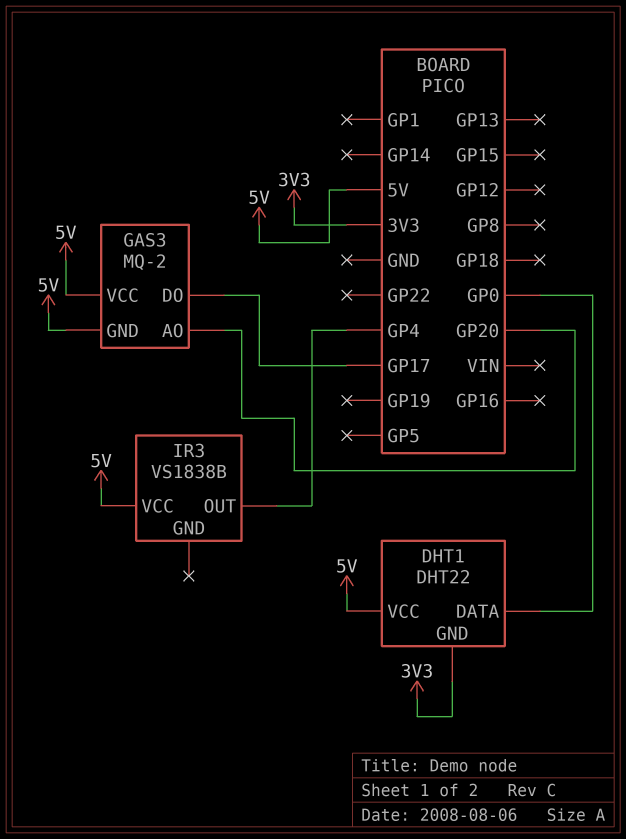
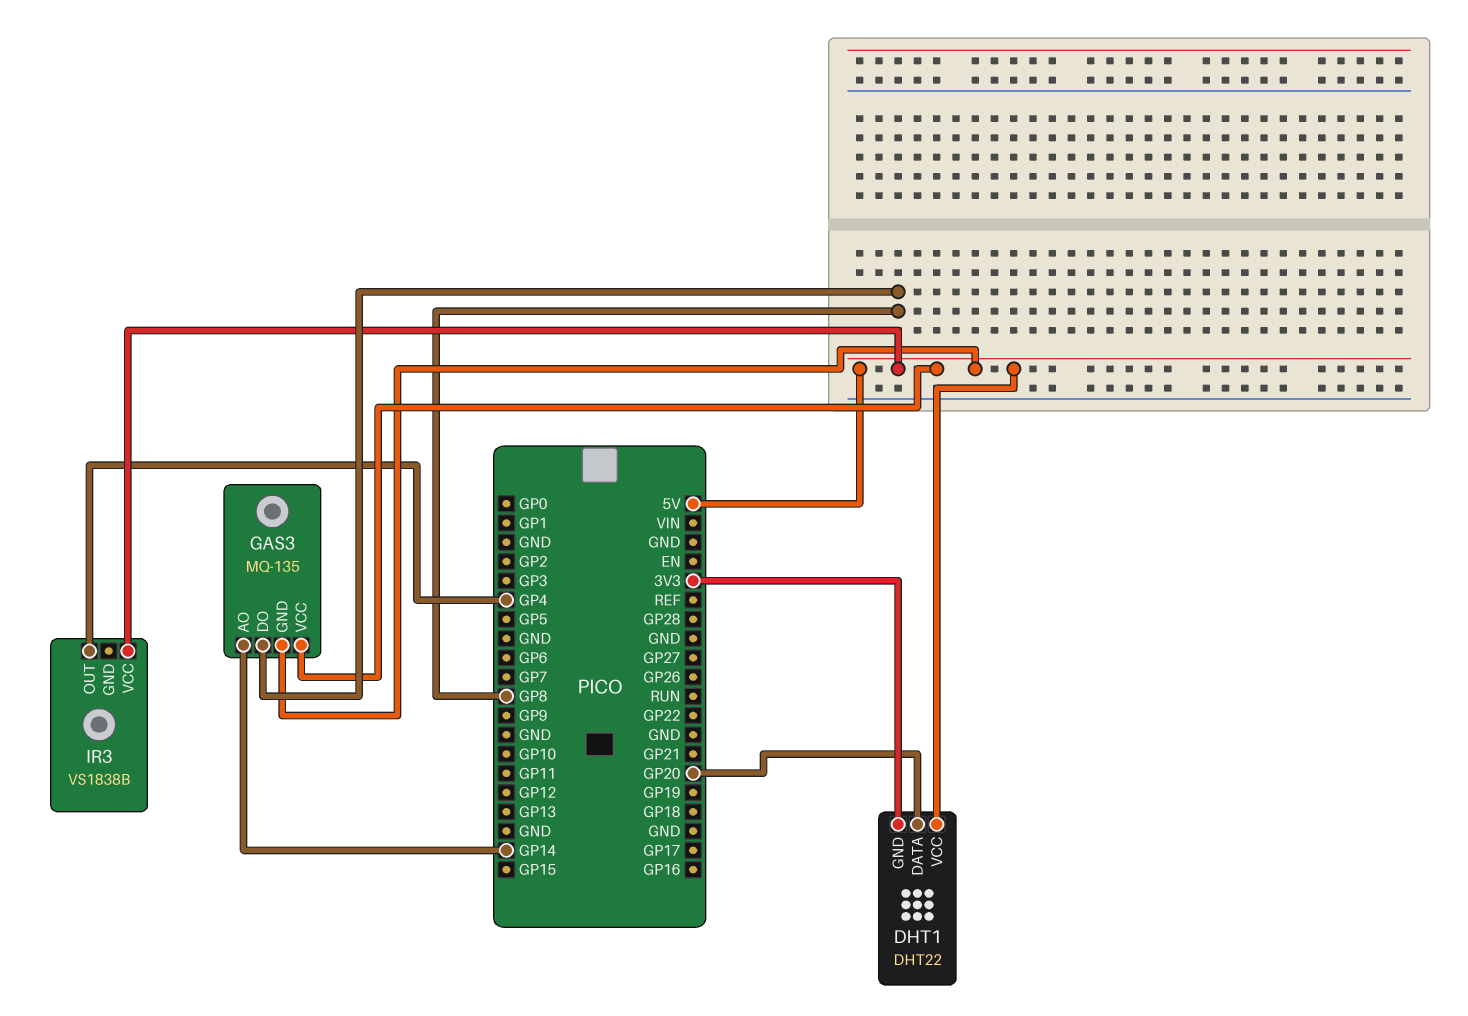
DHT1 pin DATA: GP0 -> GP20
GAS3: MQ-2 -> MQ-135
GAS3 pin AO: GP20 -> GP14
GAS3 pin DO: GP17 -> GP8

